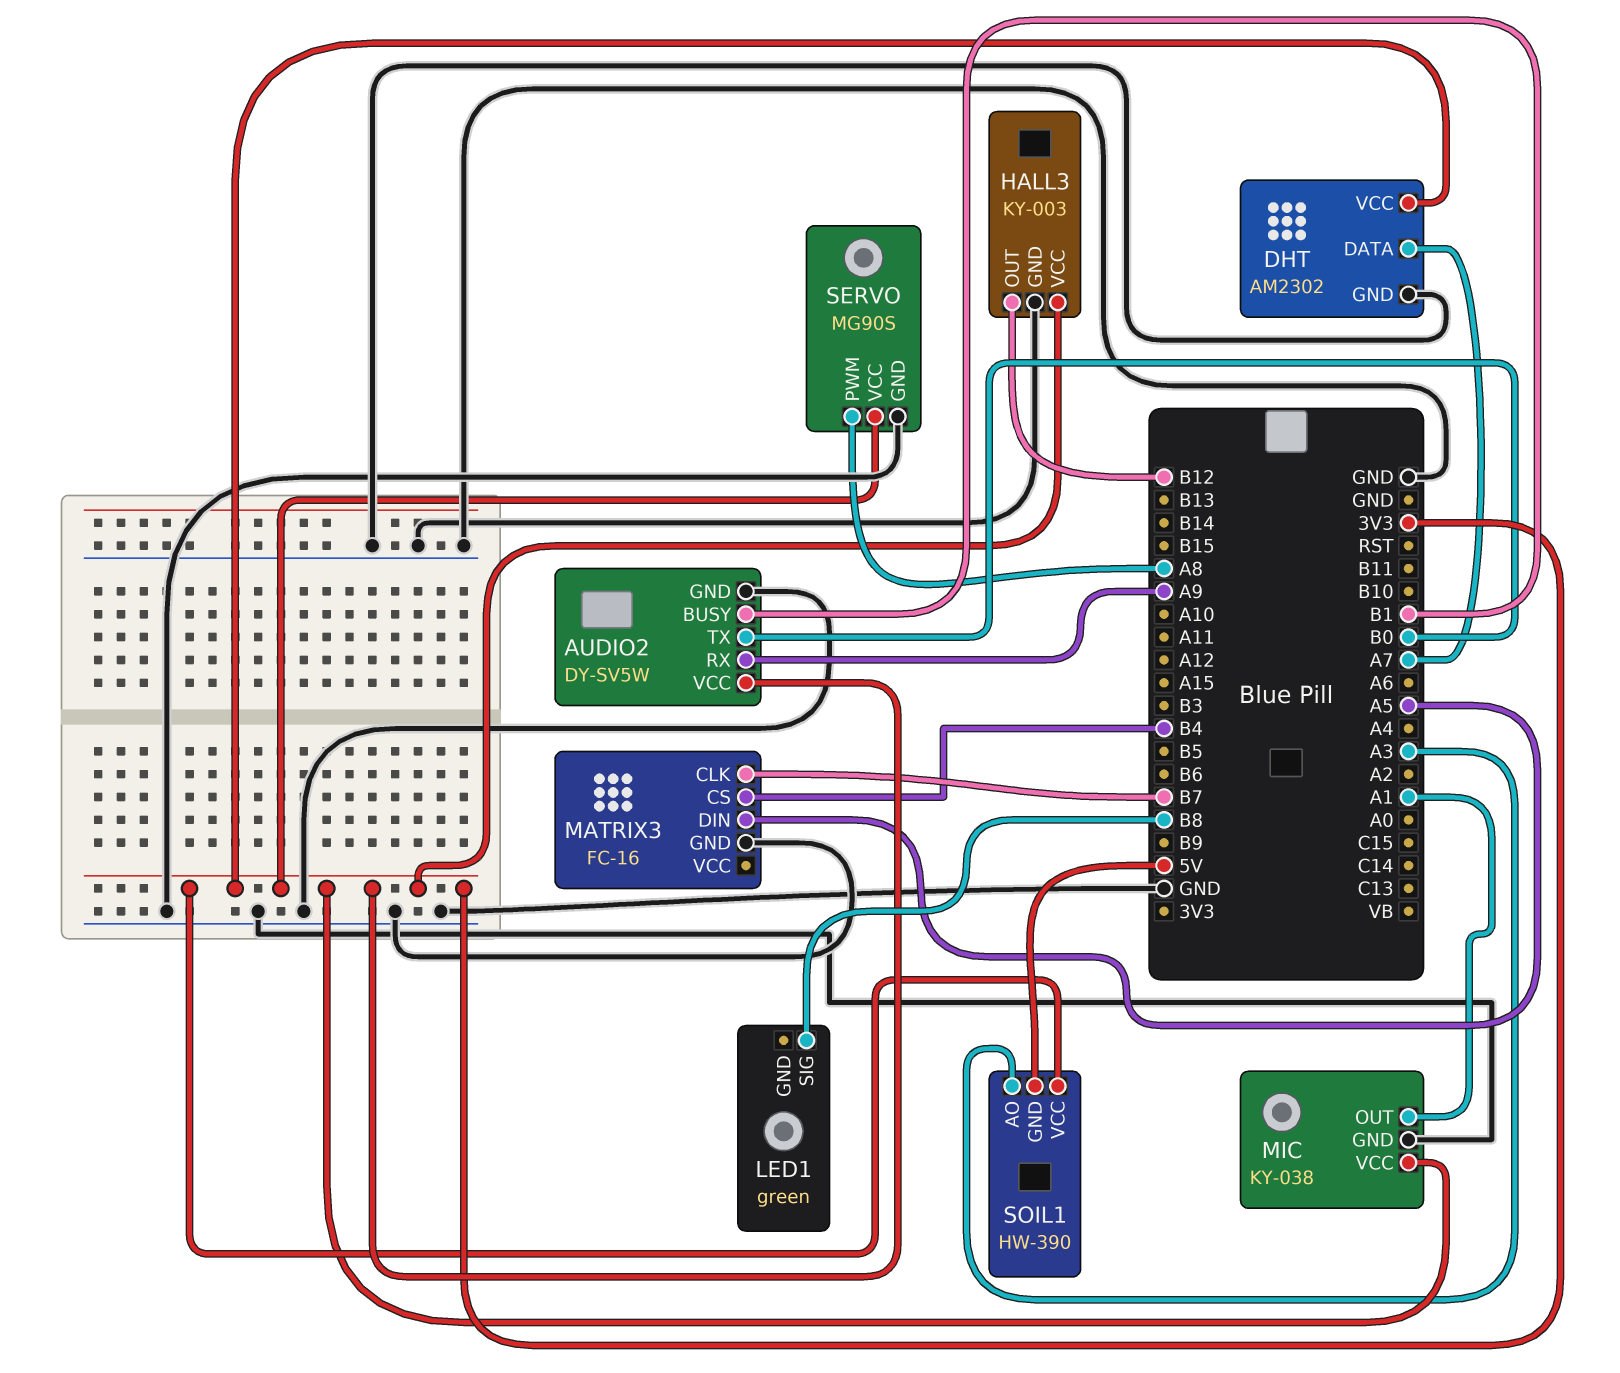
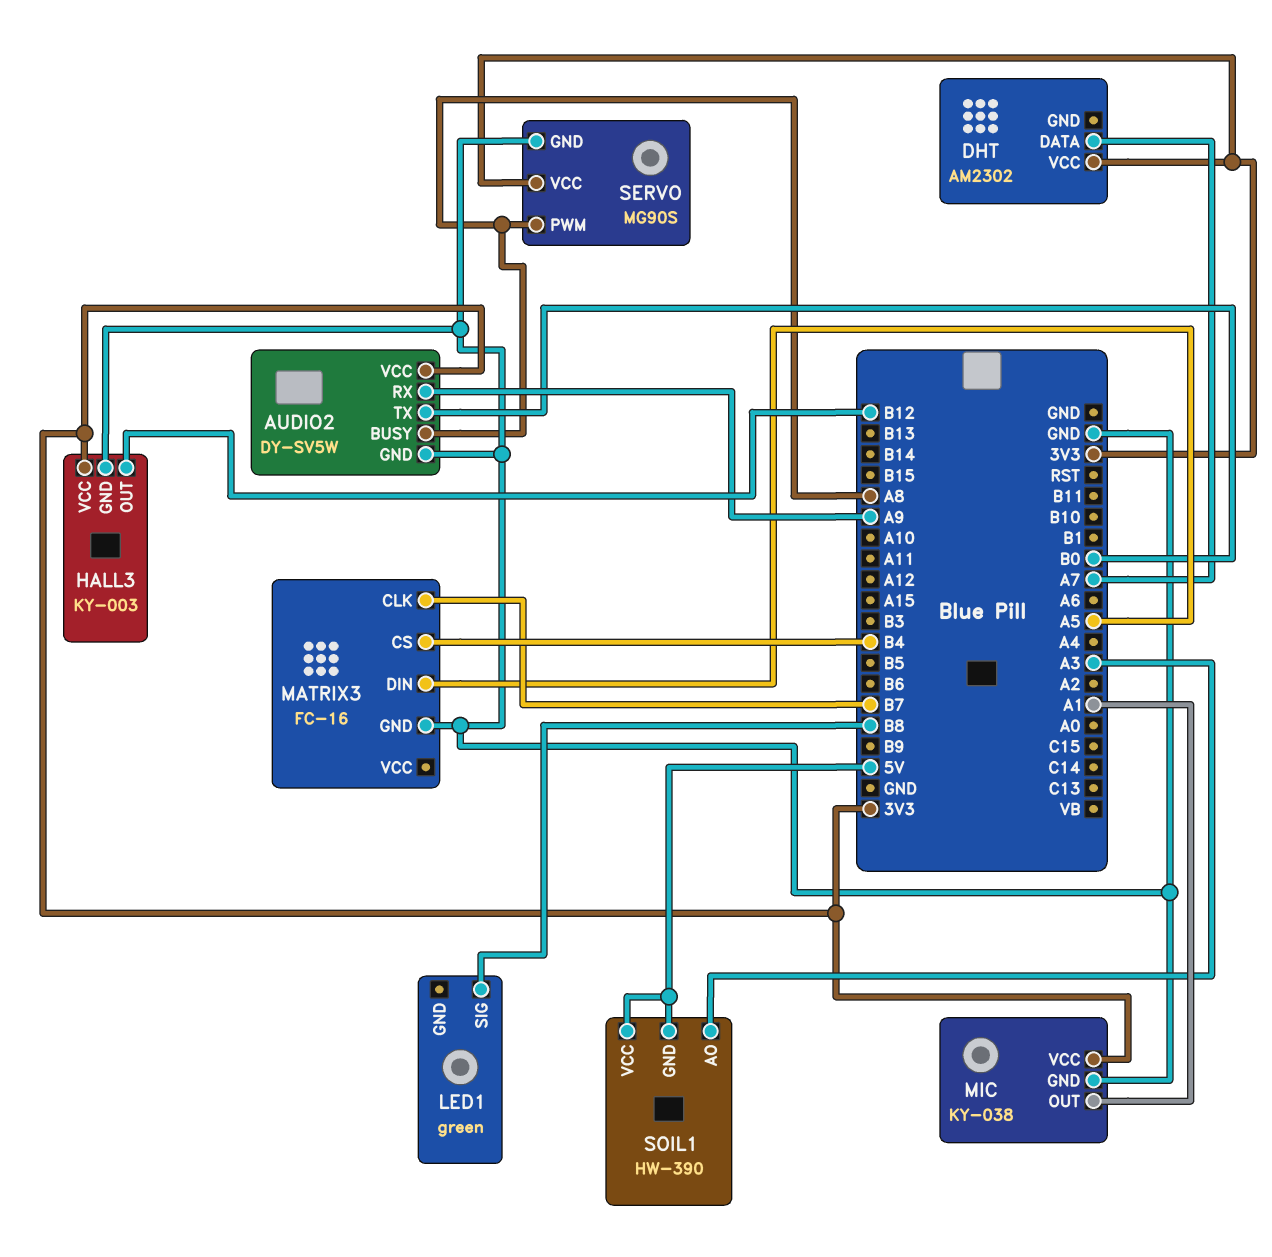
AUDIO2 pin BUSY: B1 -> A8
DHT pin GND: GND -> none
SOIL1 pin VCC: 3V3 -> 5V

